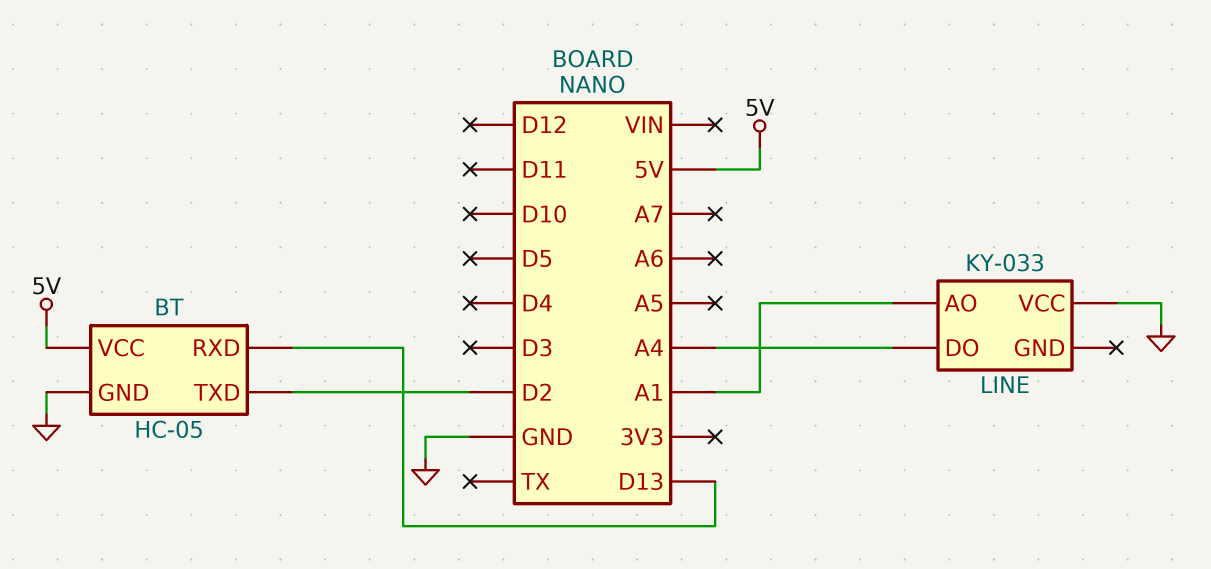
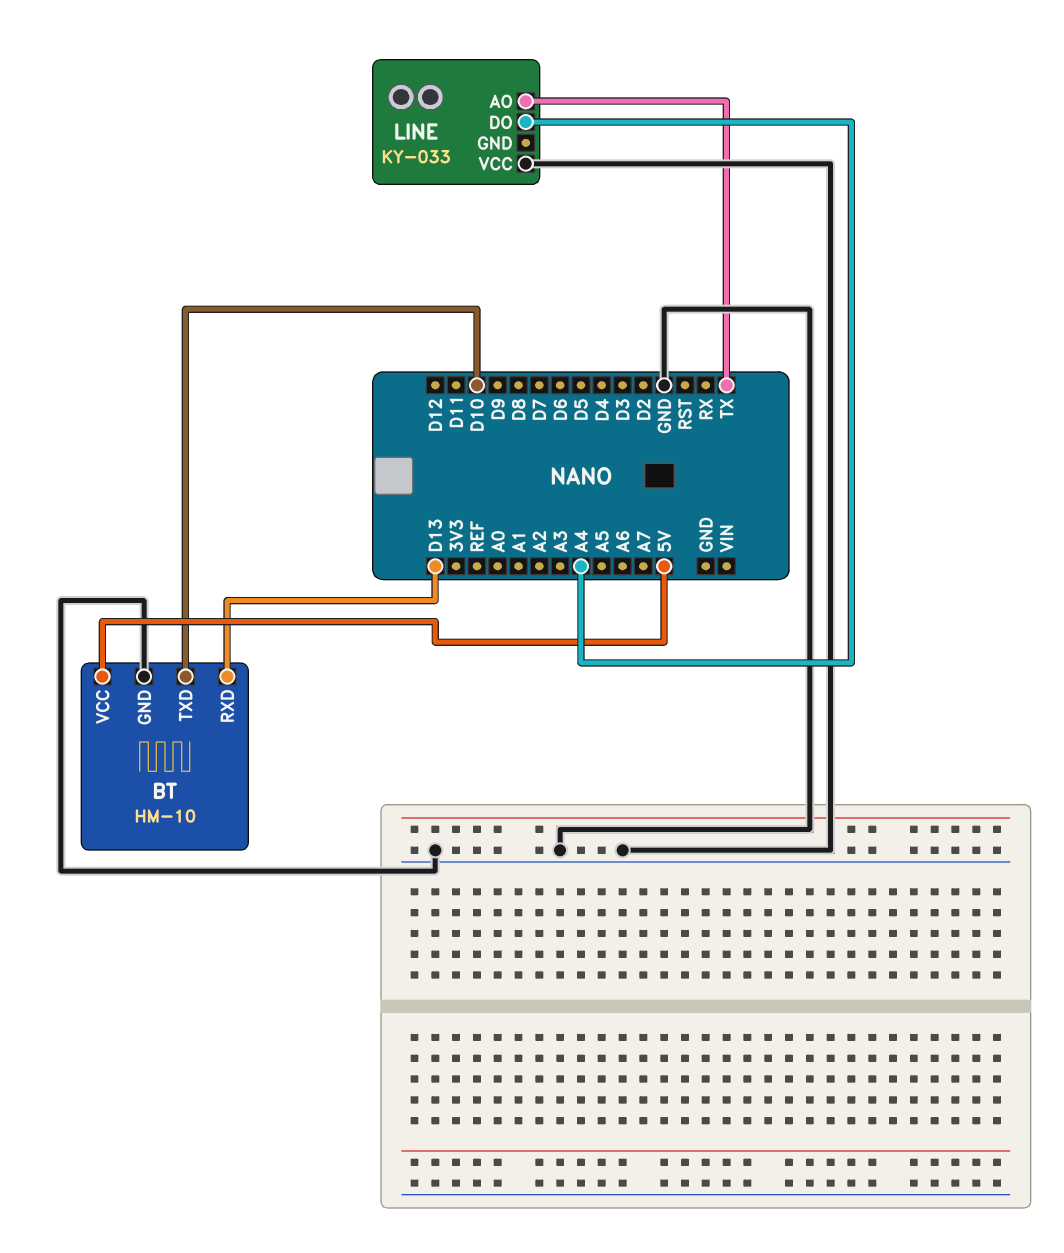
BT: HC-05 -> HM-10
BT pin TXD: D2 -> D10
LINE pin AO: A1 -> TX

